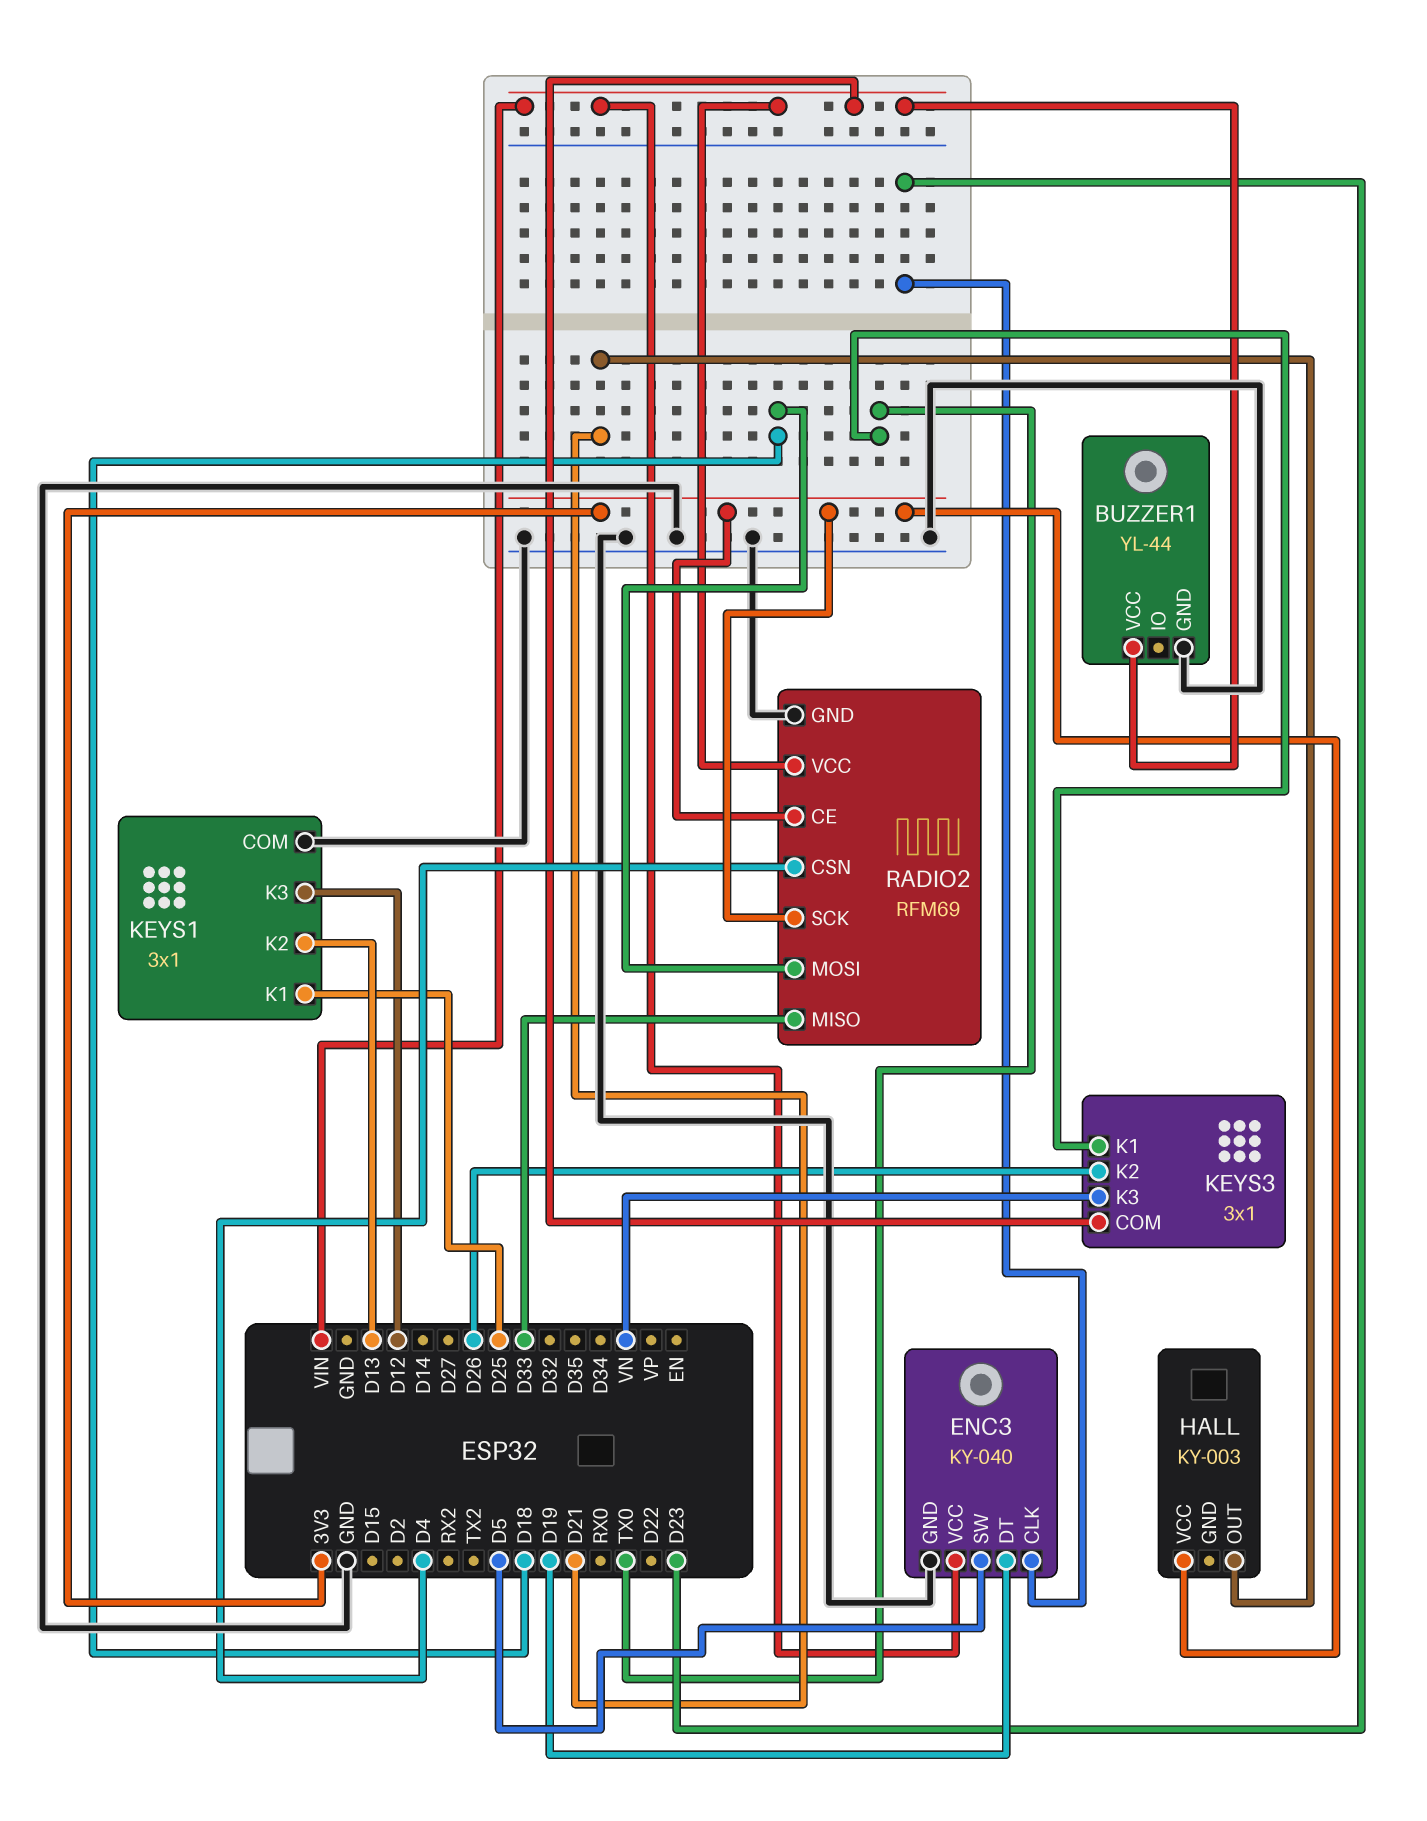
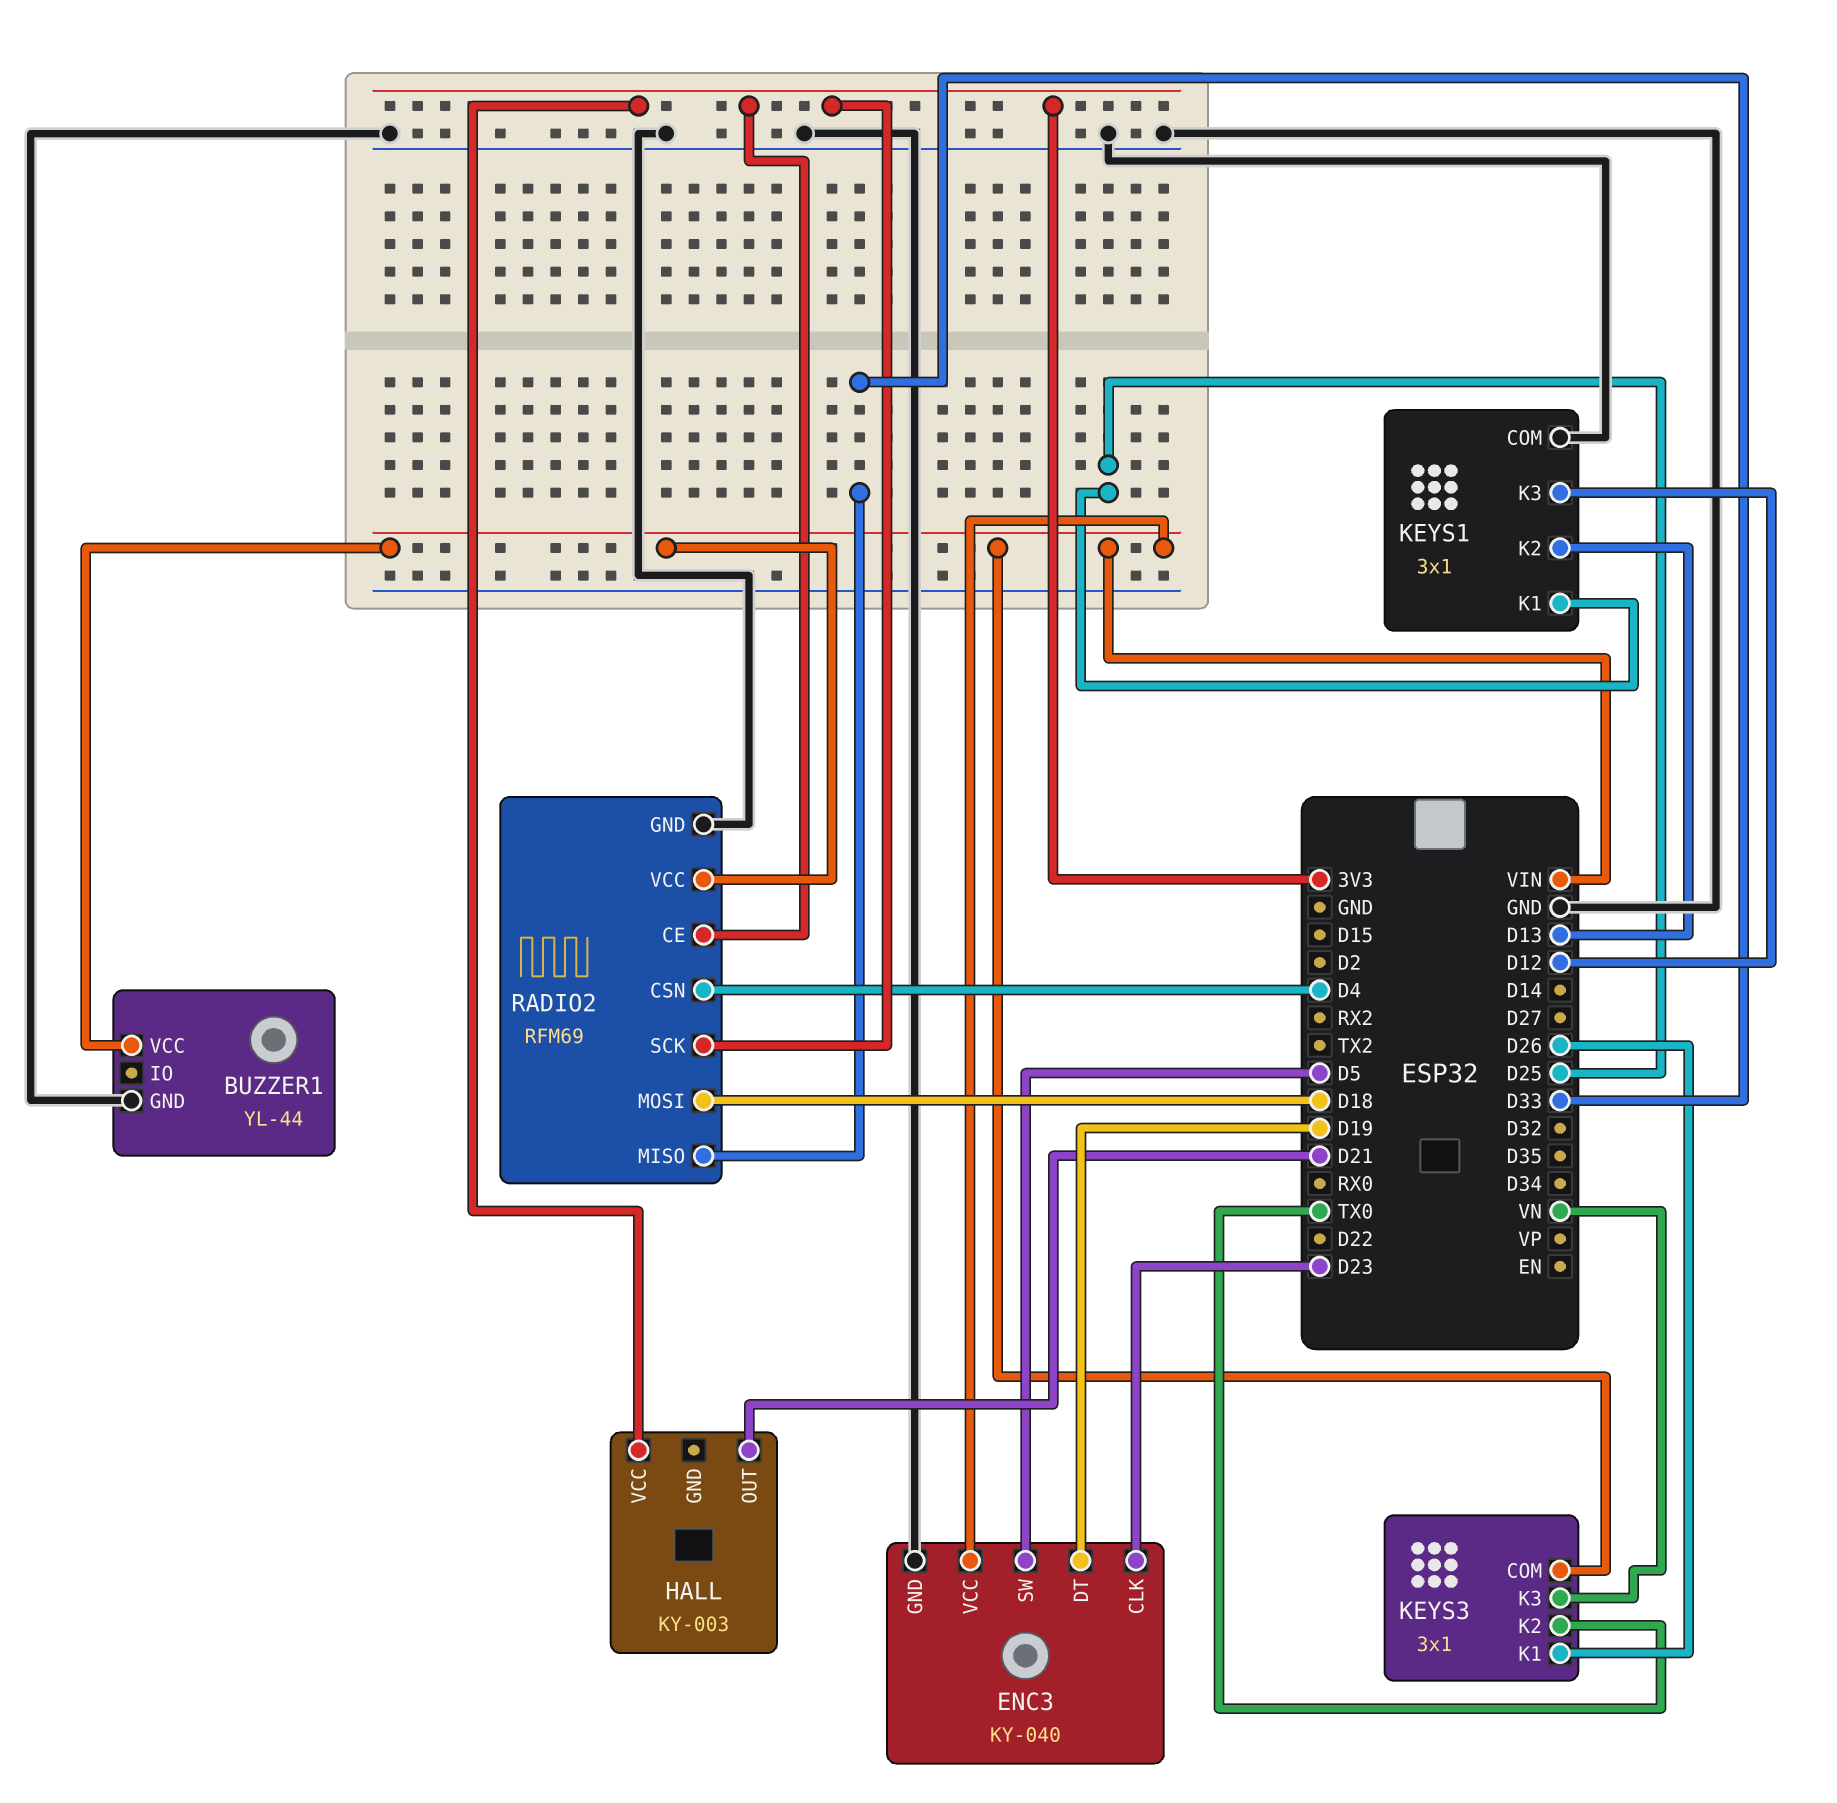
KEYS3 pin K1: TX0 -> D26
KEYS3 pin K2: D26 -> TX0

